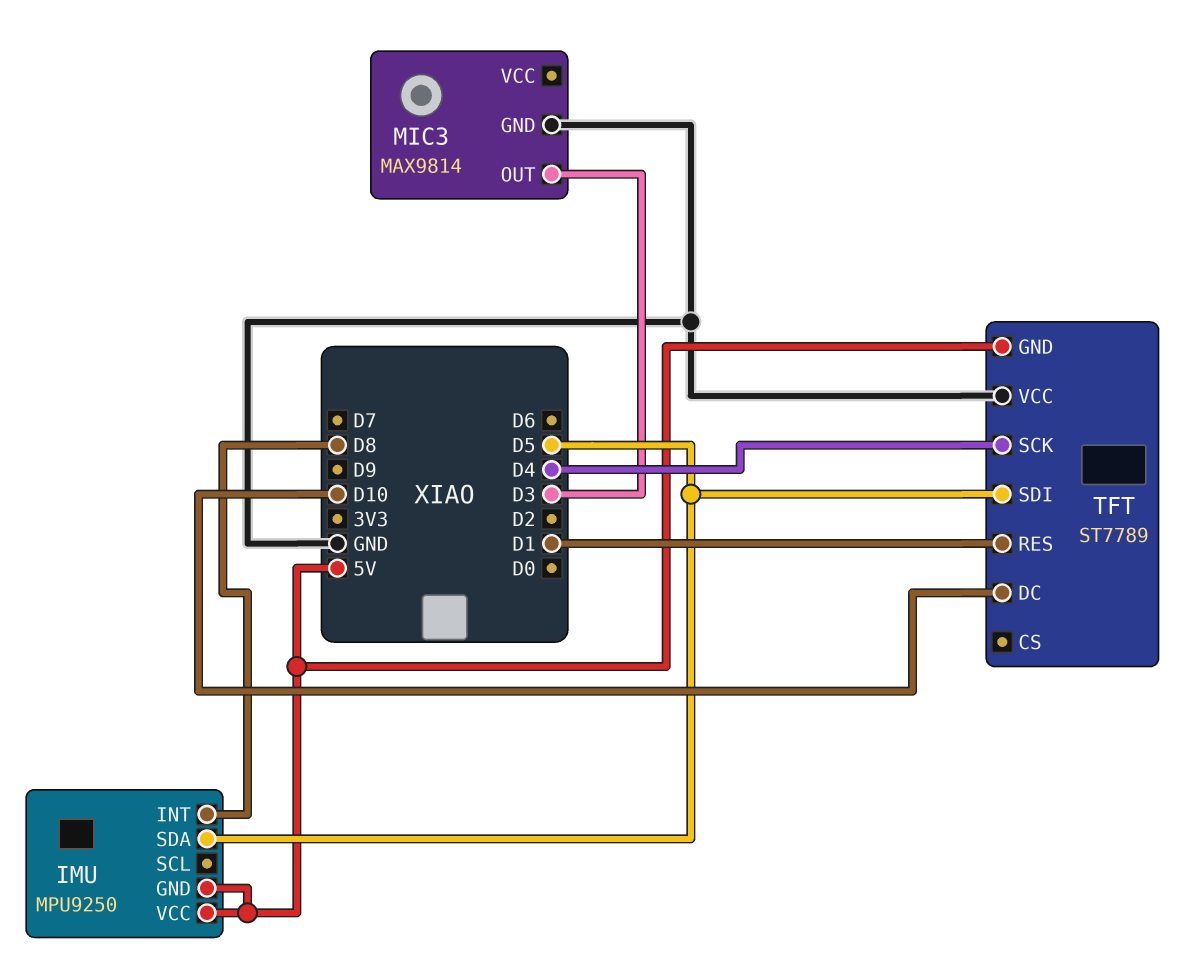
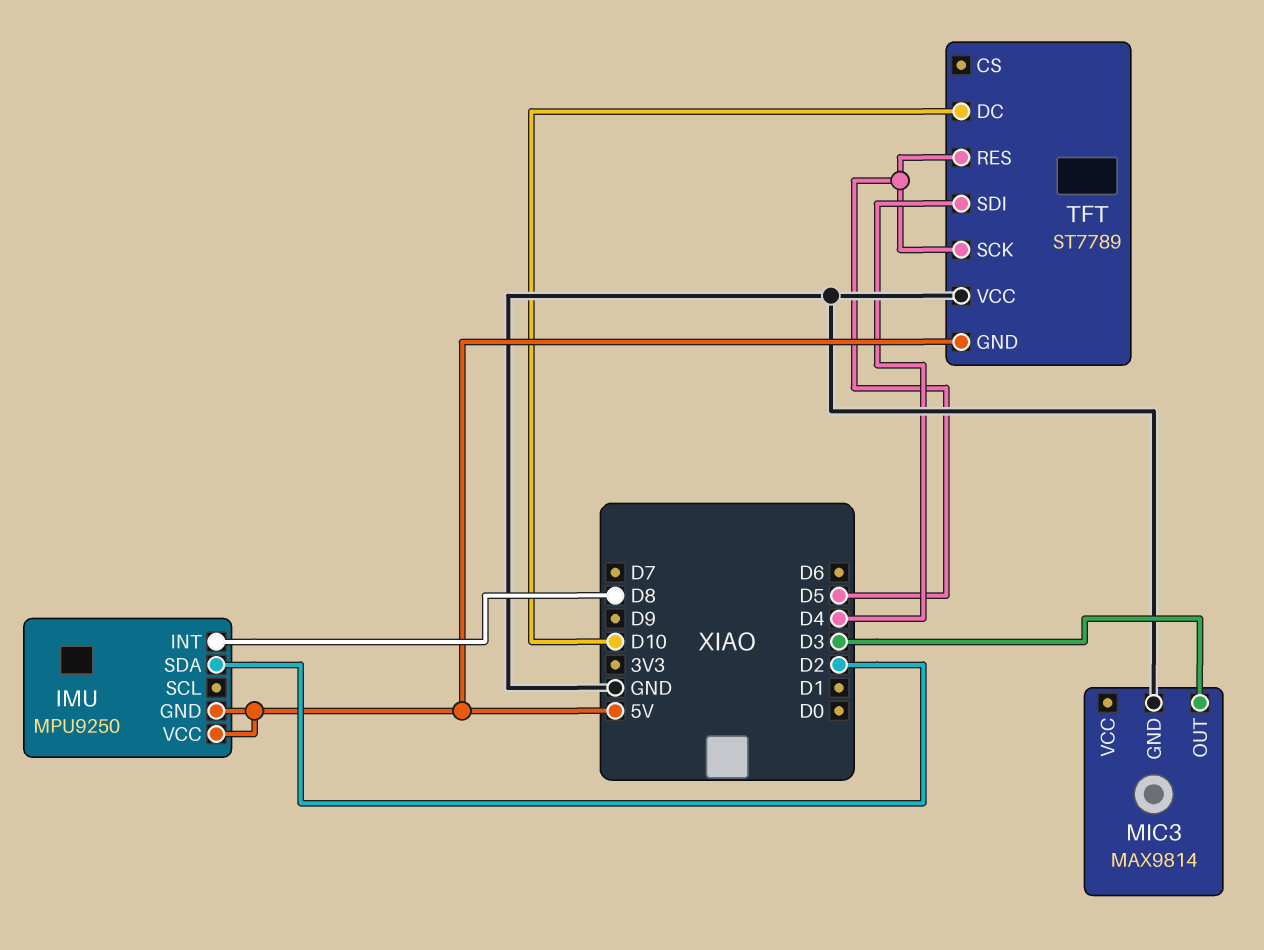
IMU pin SDA: D5 -> D2
TFT pin RES: D1 -> D5
TFT pin SCK: D4 -> D5
TFT pin SDI: D5 -> D4

